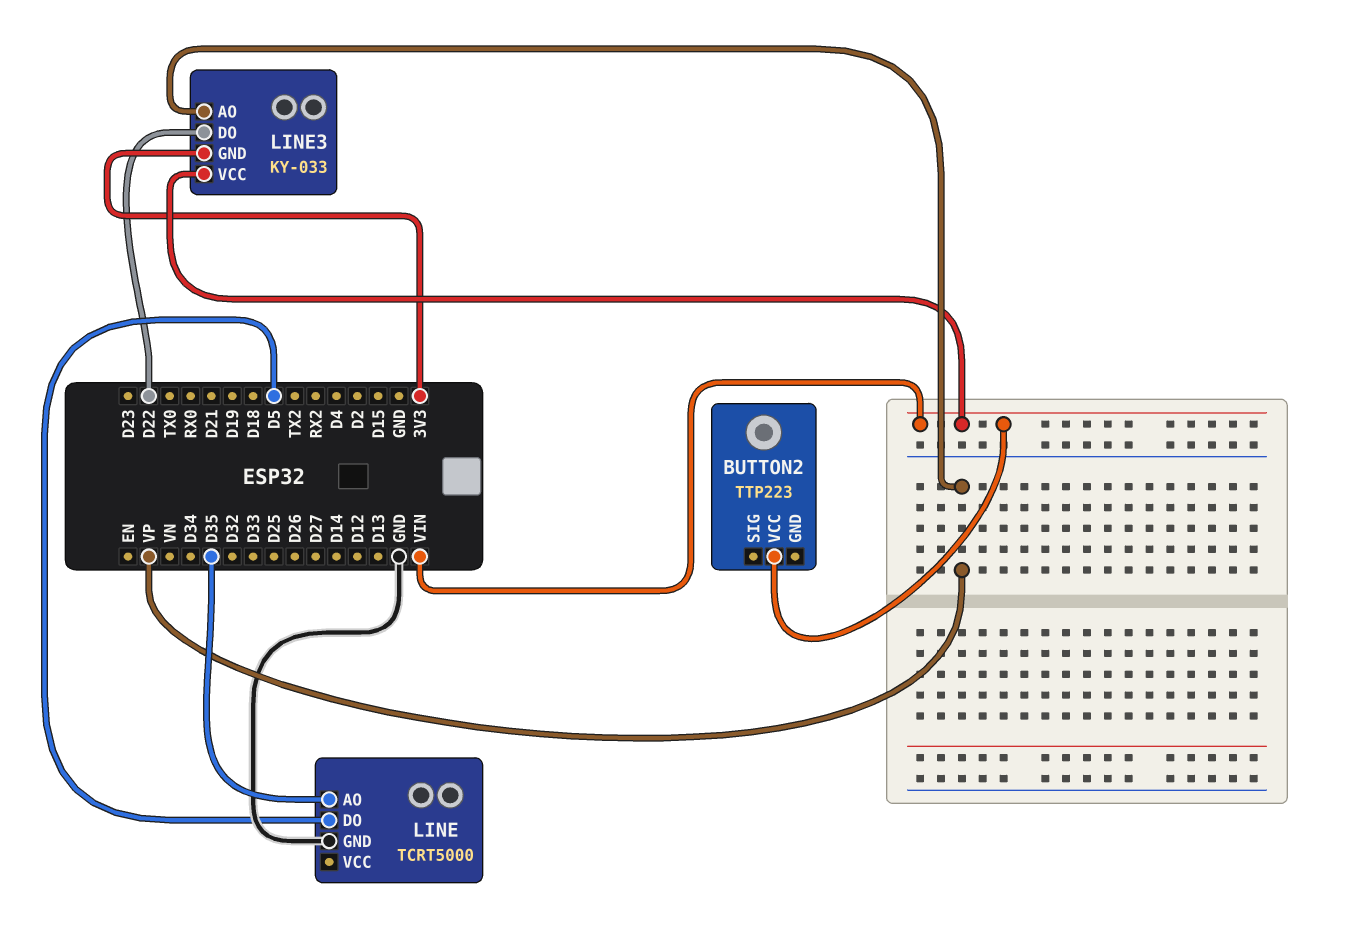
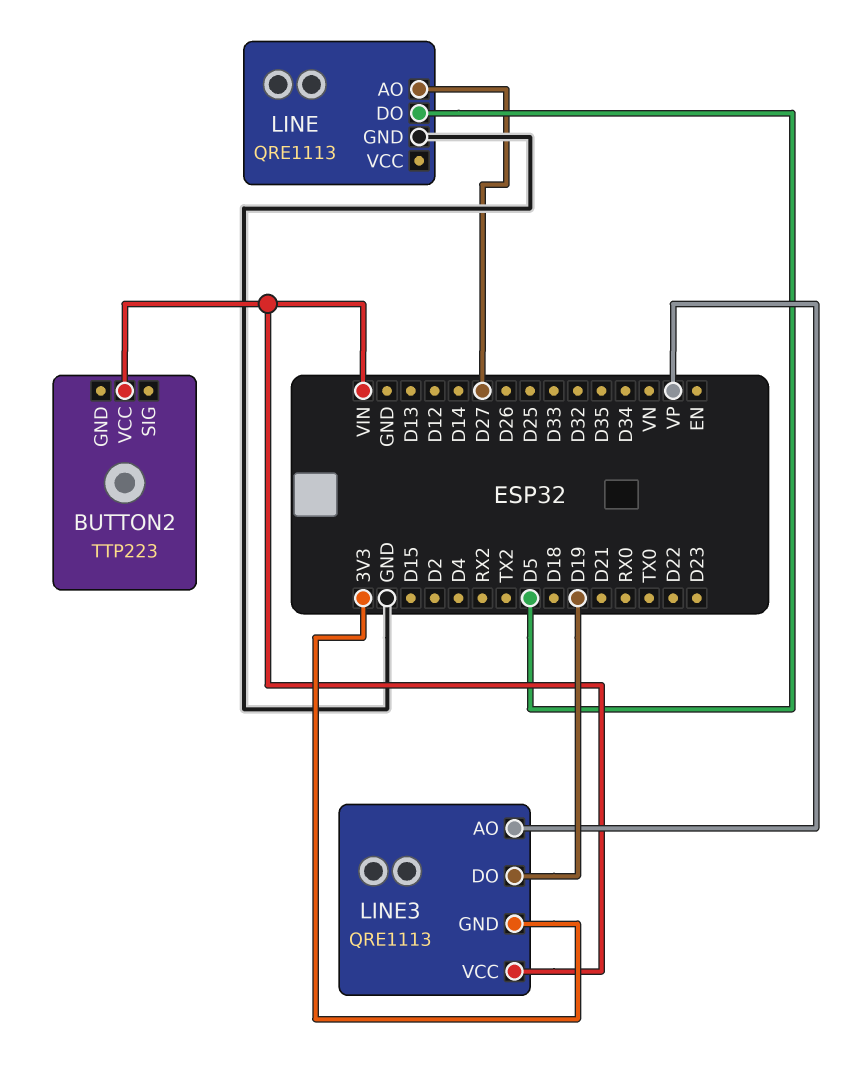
LINE: TCRT5000 -> QRE1113
LINE pin AO: D35 -> D27
LINE3: KY-033 -> QRE1113
LINE3 pin DO: D22 -> D19

